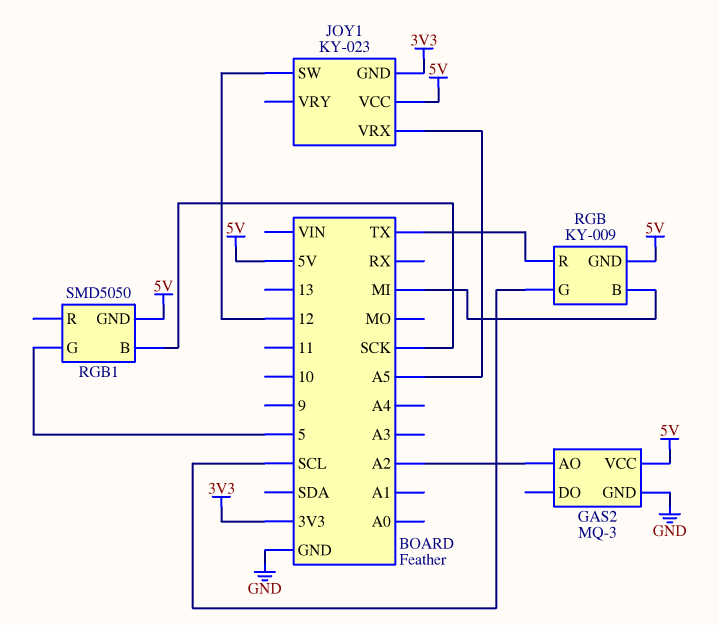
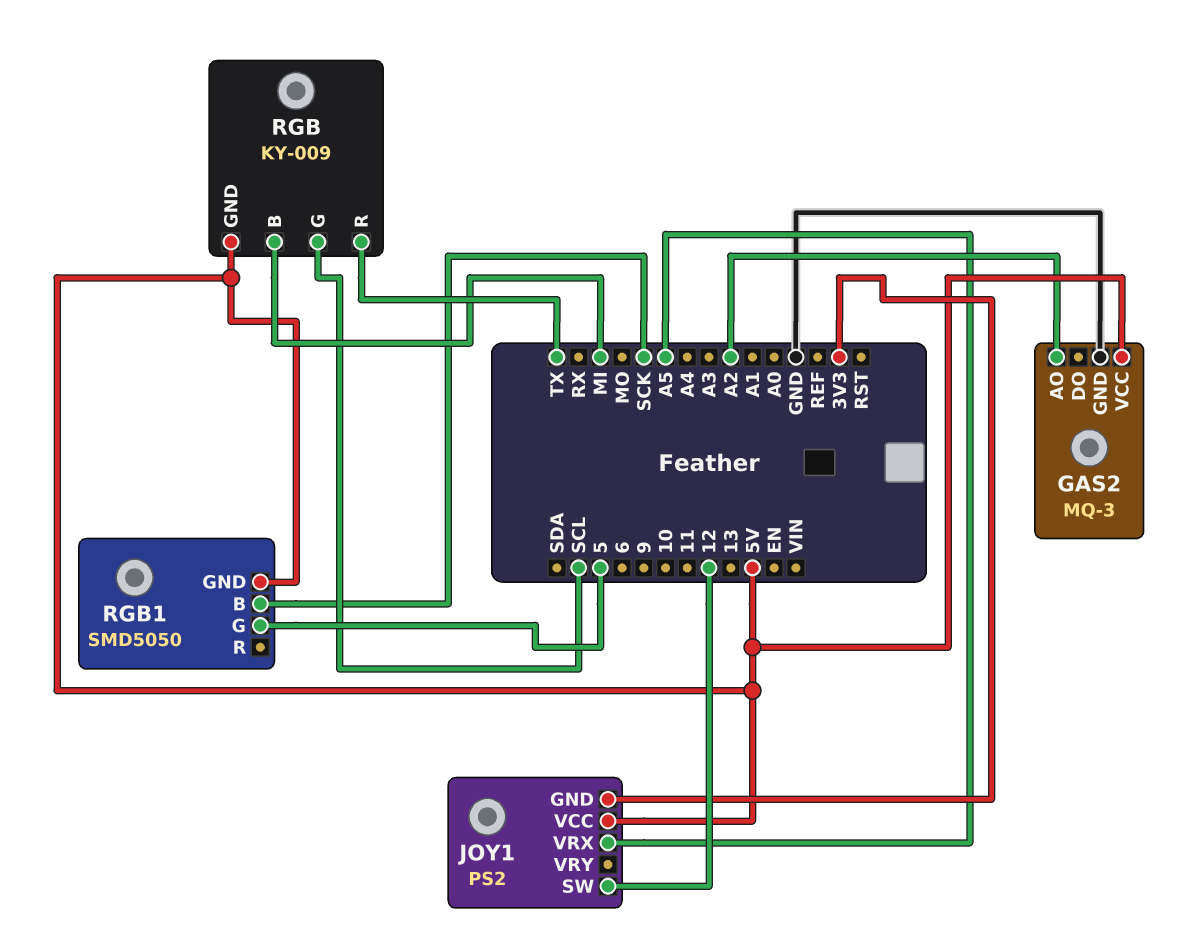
JOY1: KY-023 -> PS2

